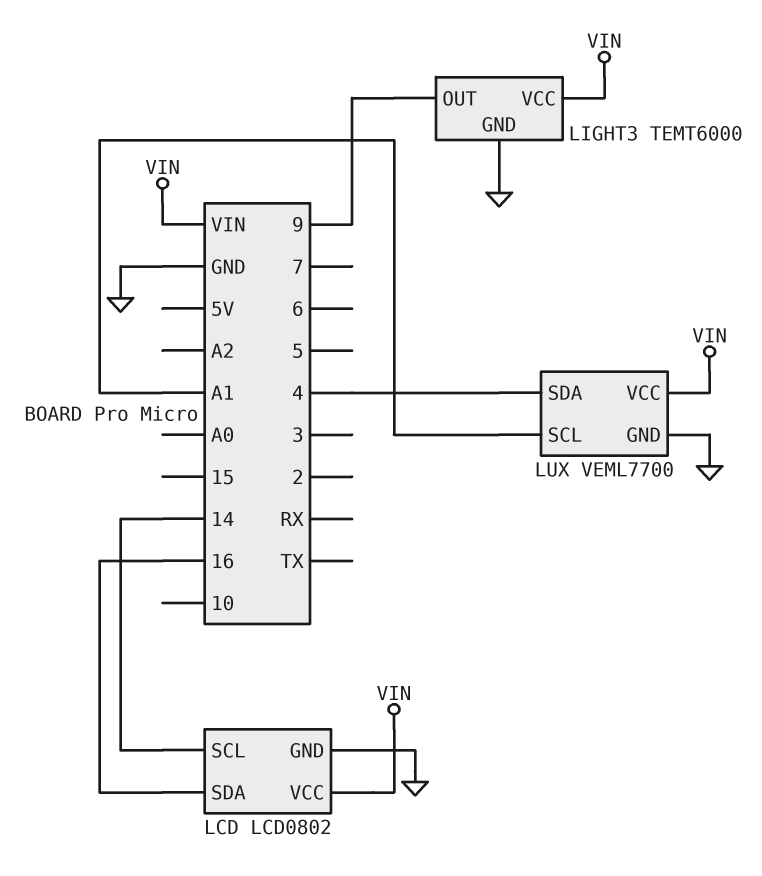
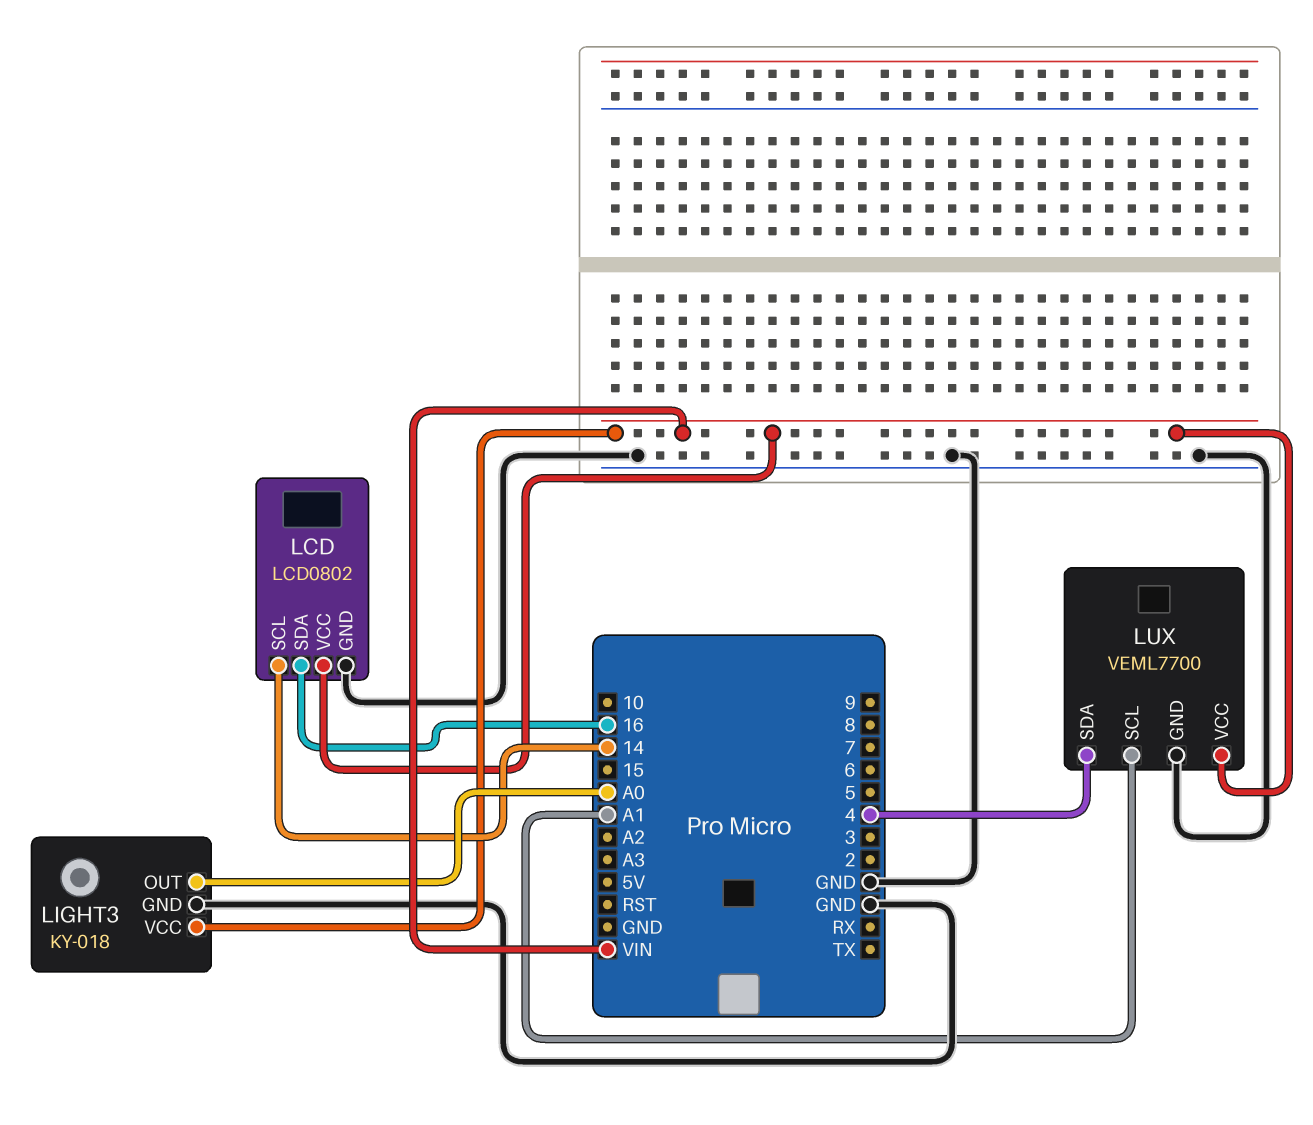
LIGHT3: TEMT6000 -> KY-018
LIGHT3 pin OUT: 9 -> A0

